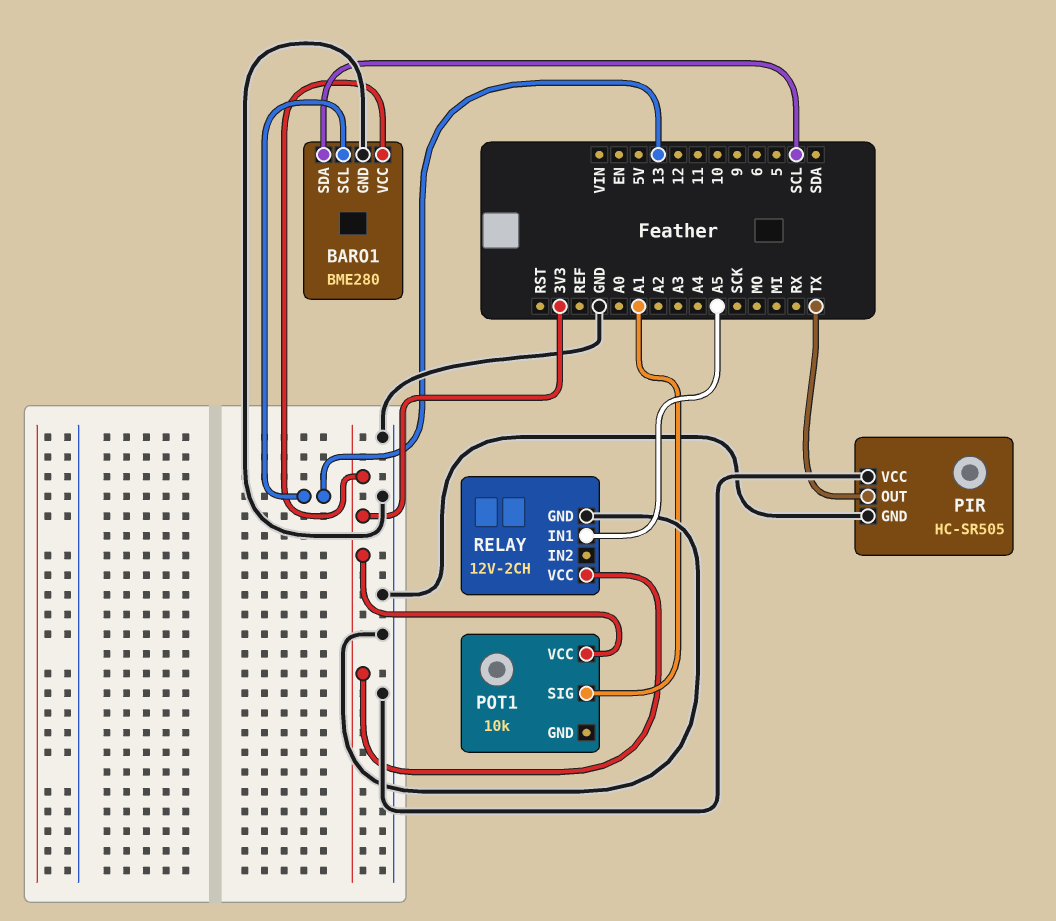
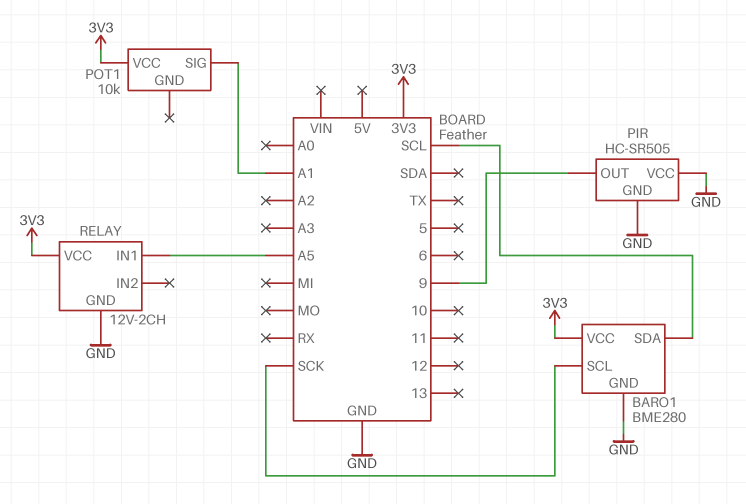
BARO1 pin SCL: 13 -> SCK
PIR pin OUT: TX -> 9

